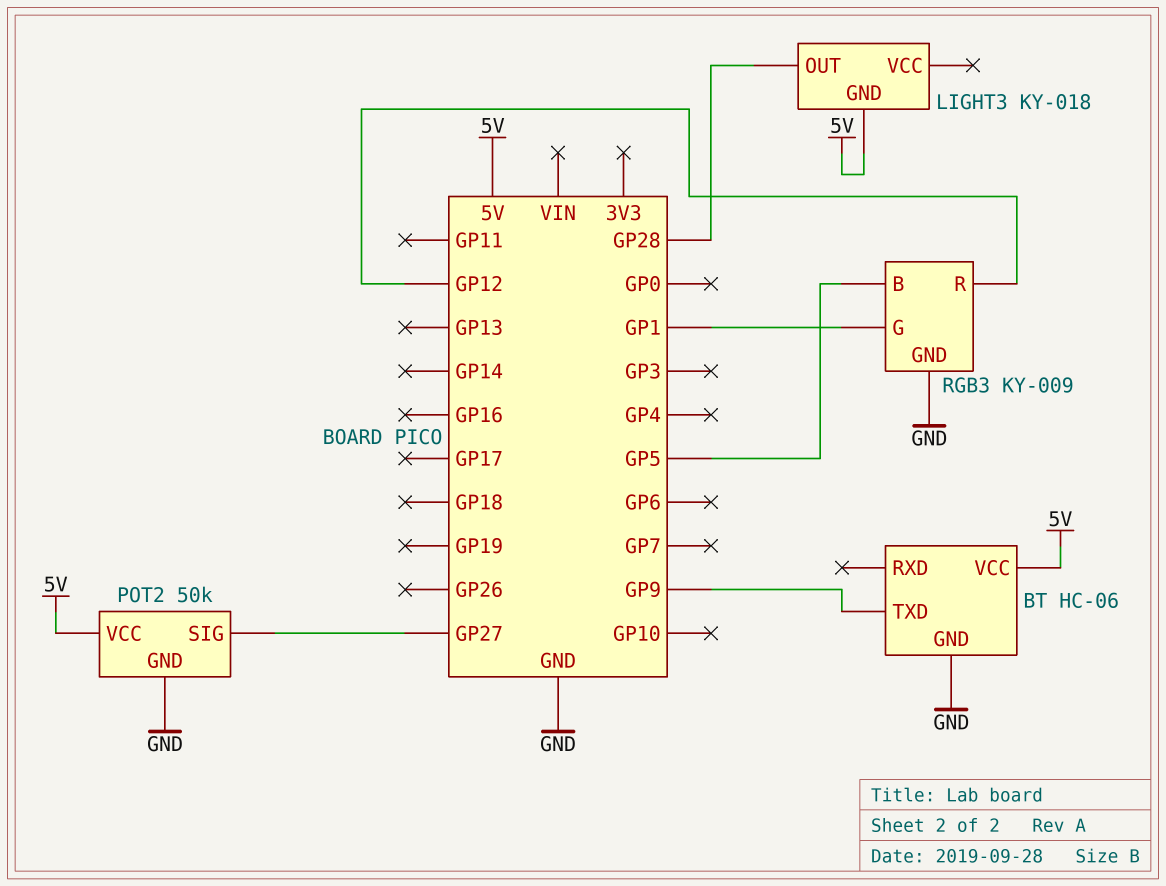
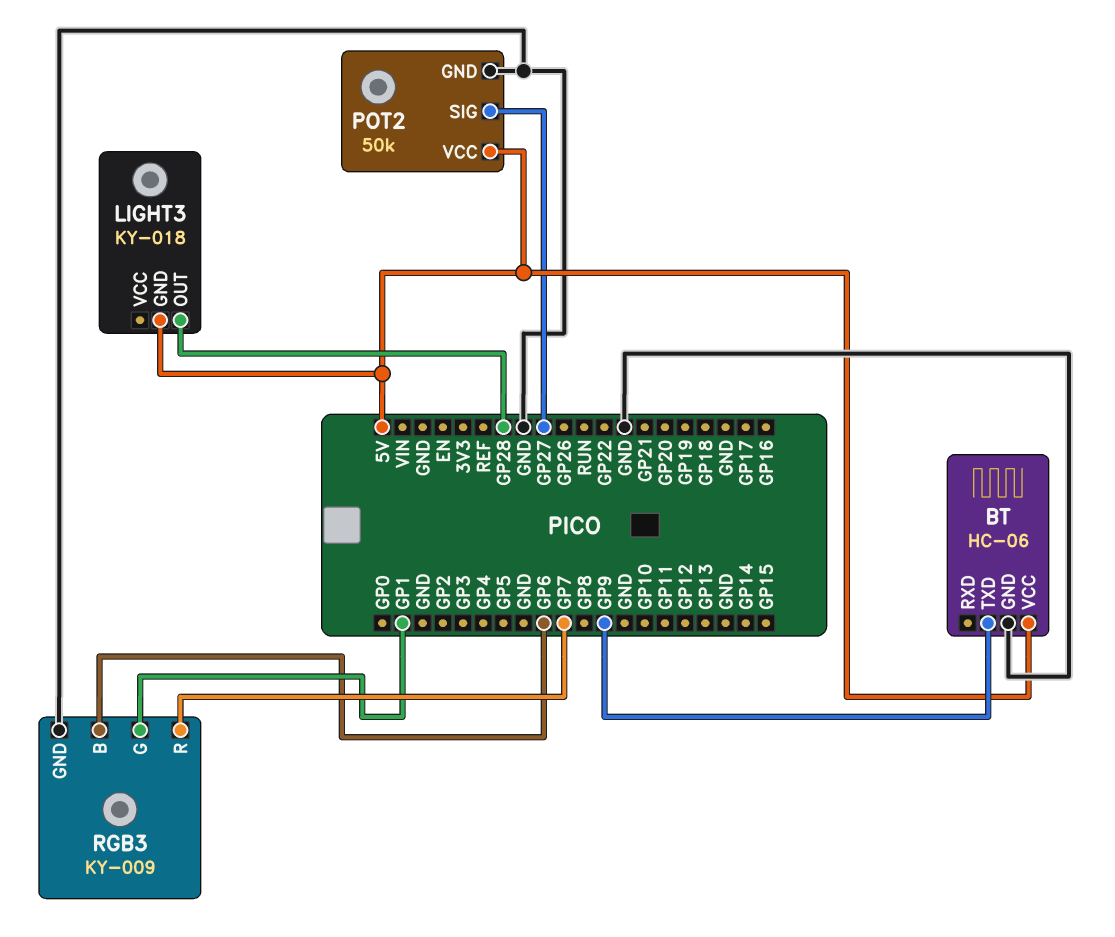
RGB3 pin B: GP5 -> GP6
RGB3 pin R: GP12 -> GP7

